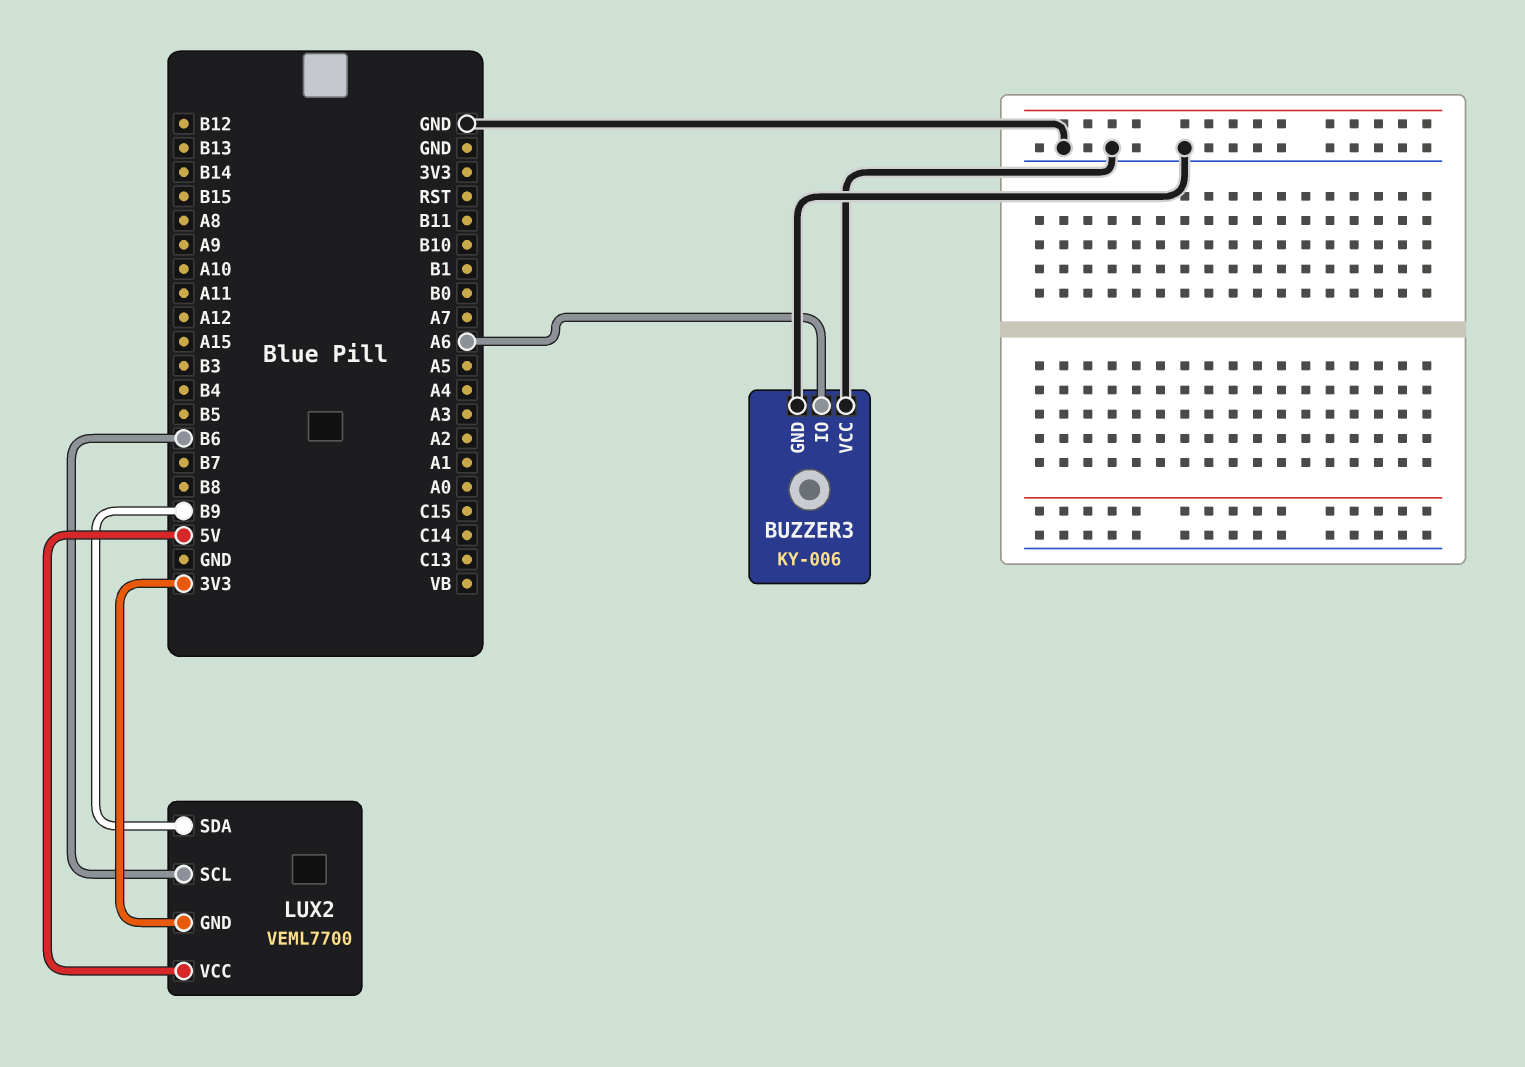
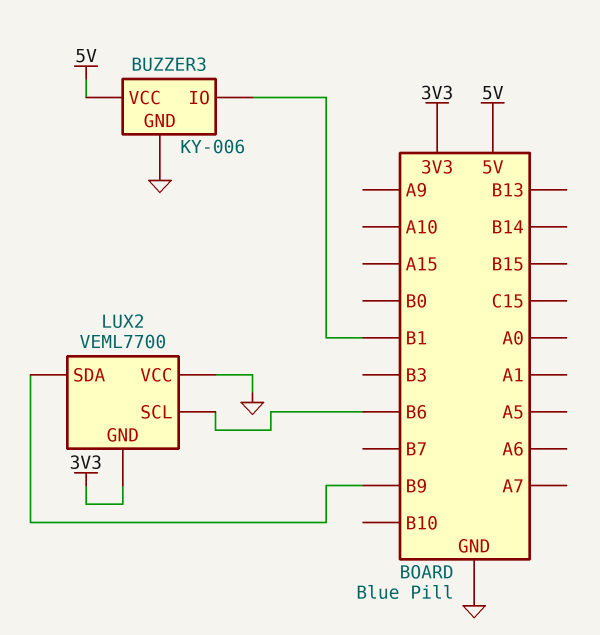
BUZZER3 pin IO: A6 -> B1
BUZZER3 pin VCC: GND -> 5V
LUX2 pin VCC: 5V -> GND

